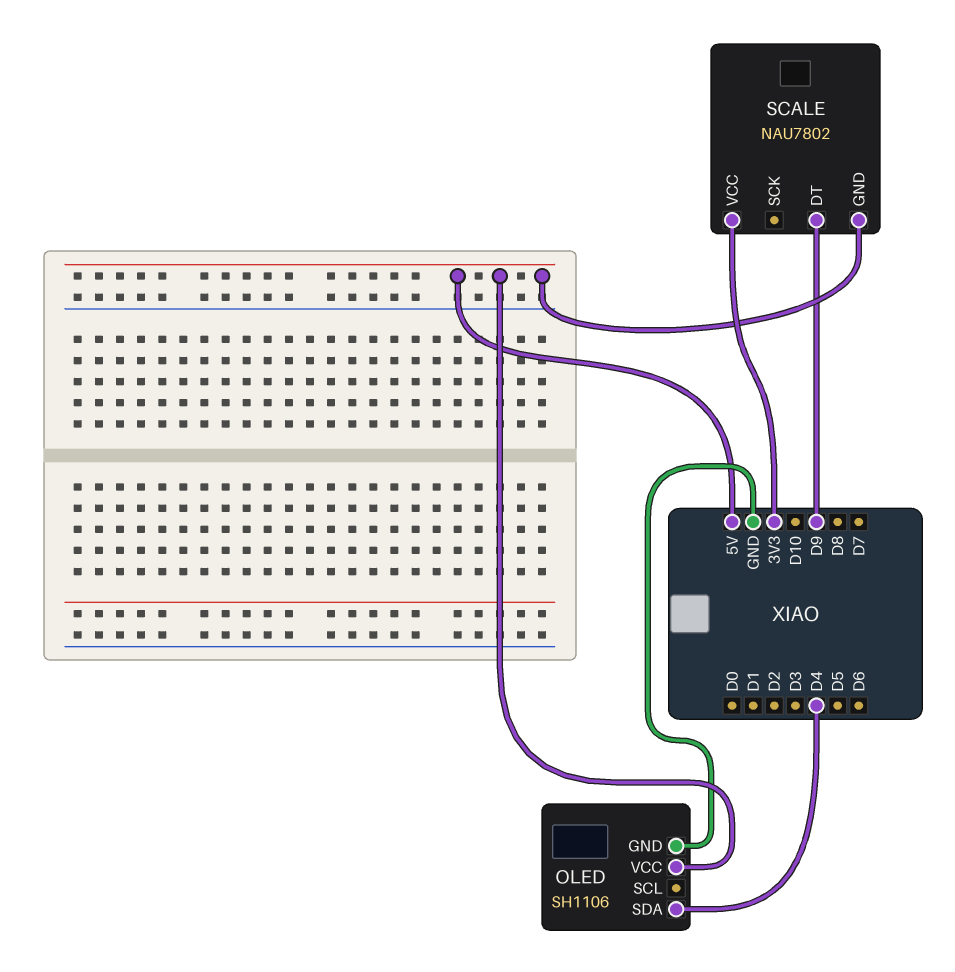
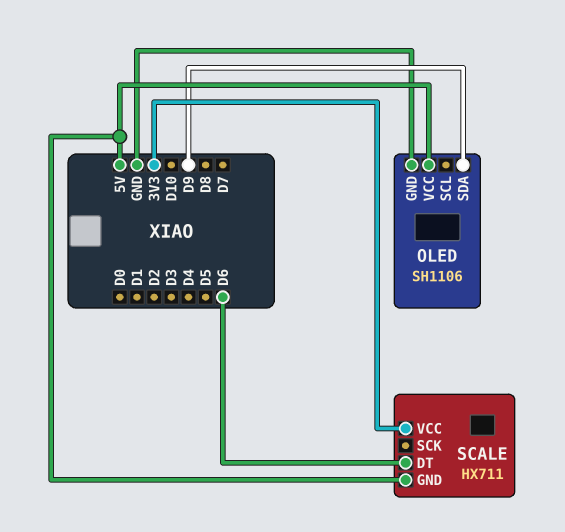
OLED pin SDA: D4 -> D9
SCALE: NAU7802 -> HX711
SCALE pin DT: D9 -> D6

